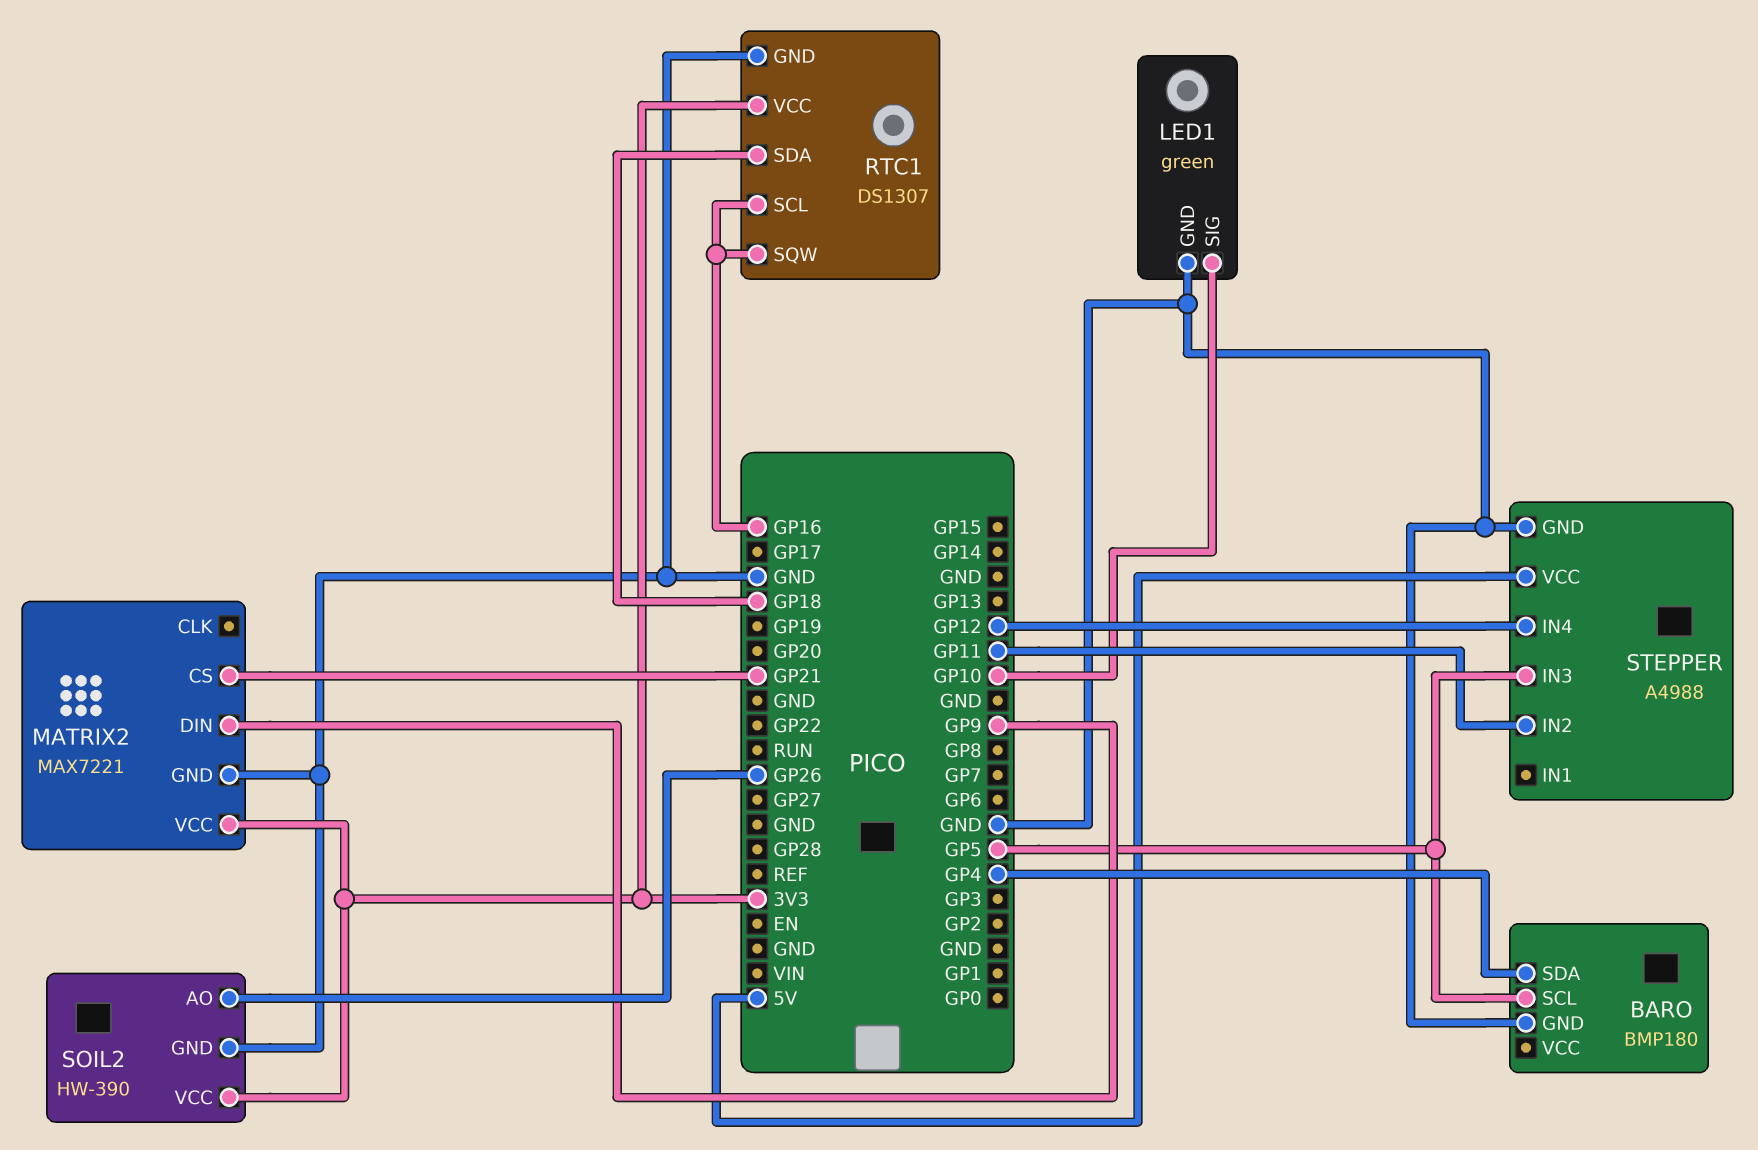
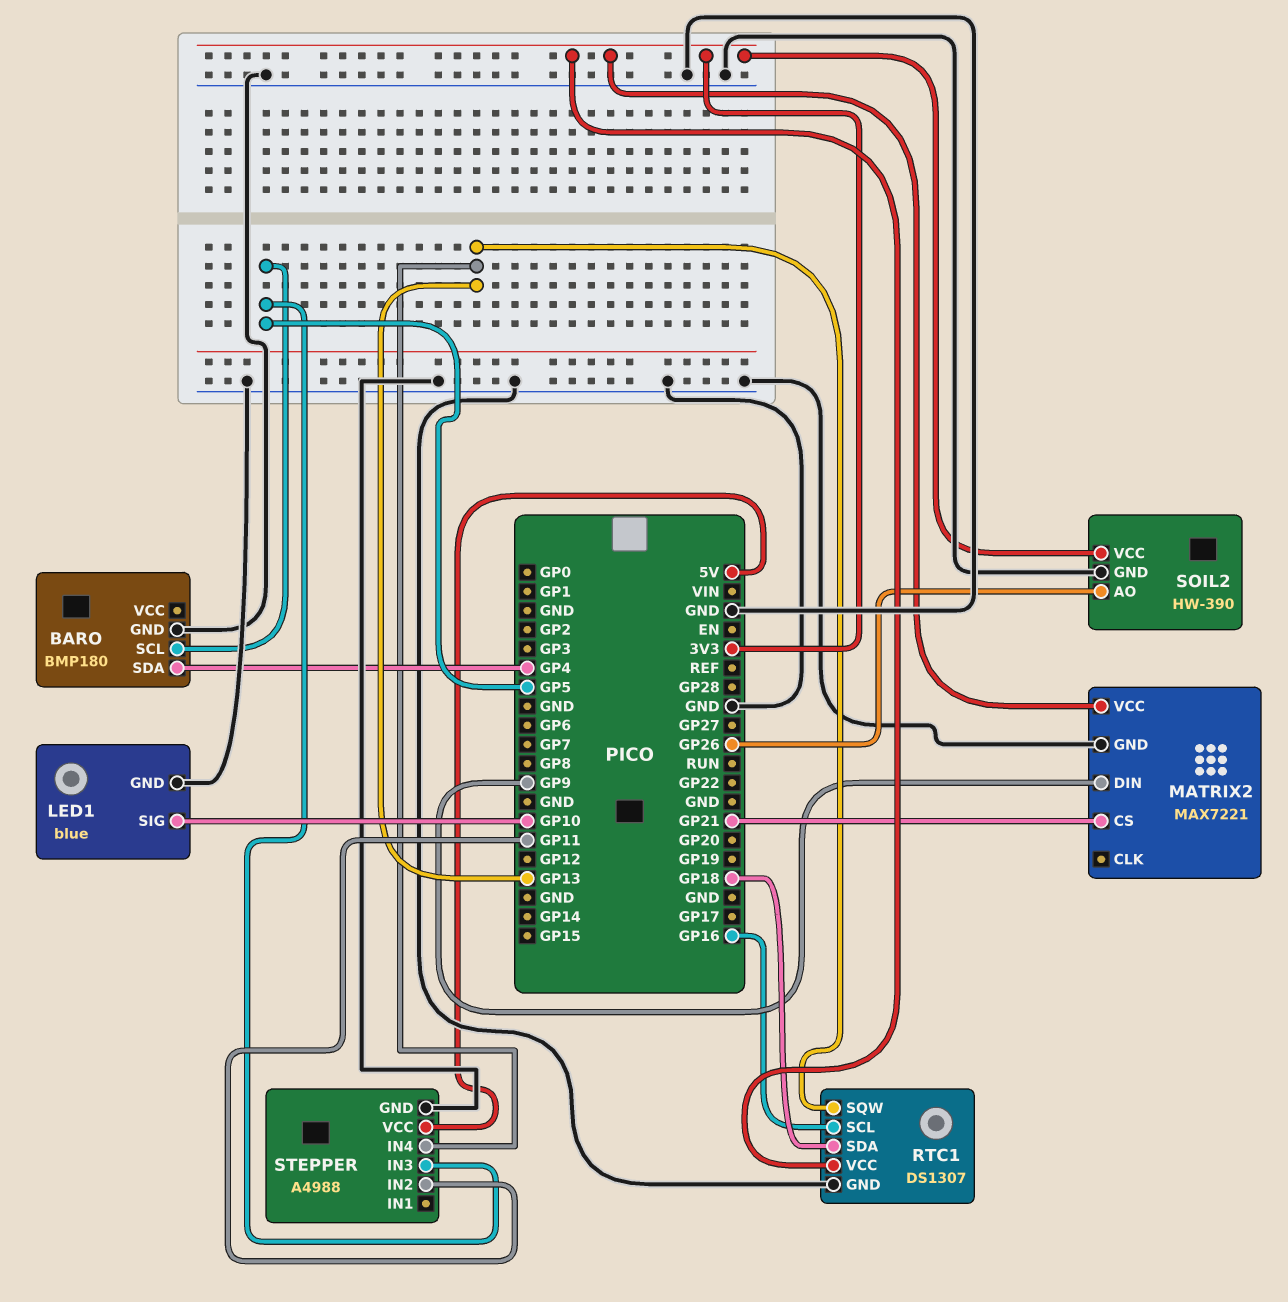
LED1: green -> blue
RTC1 pin SQW: GP16 -> GP13
STEPPER pin IN4: GP12 -> GP13

